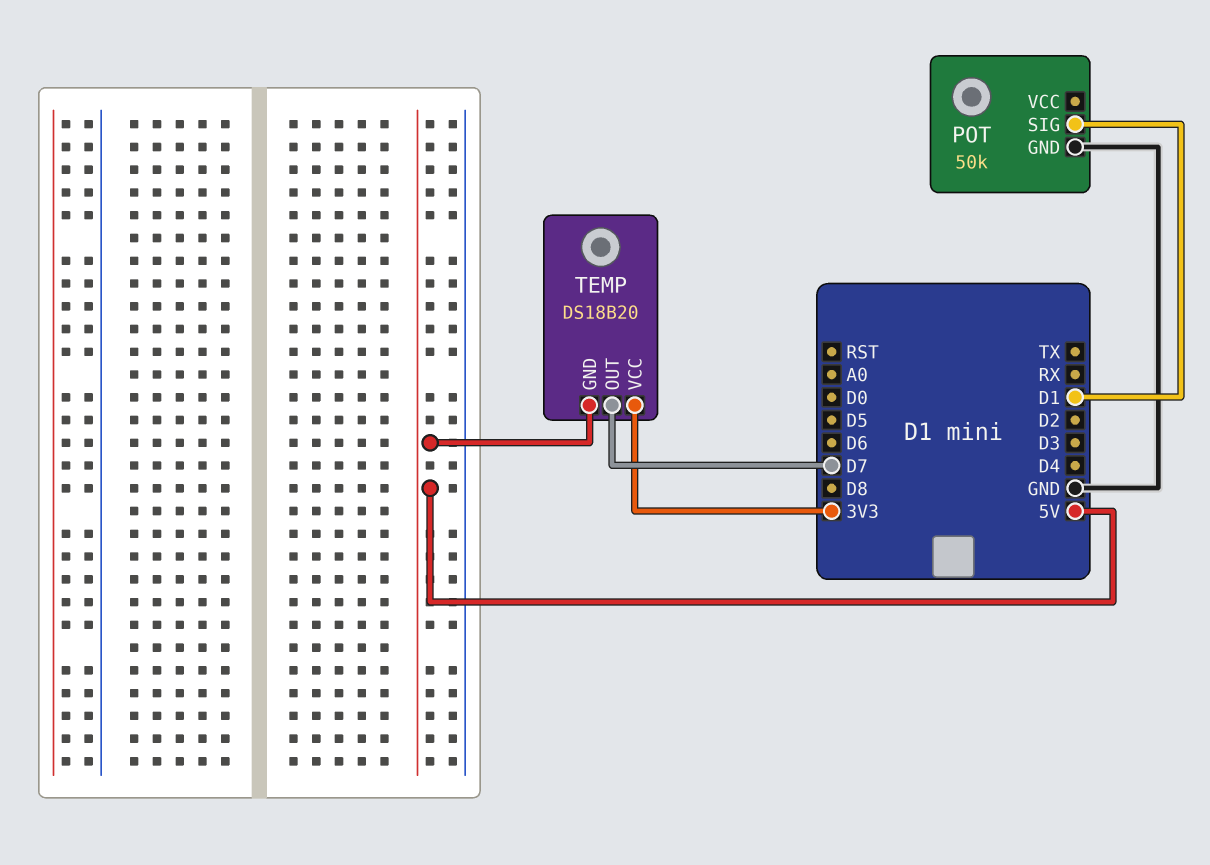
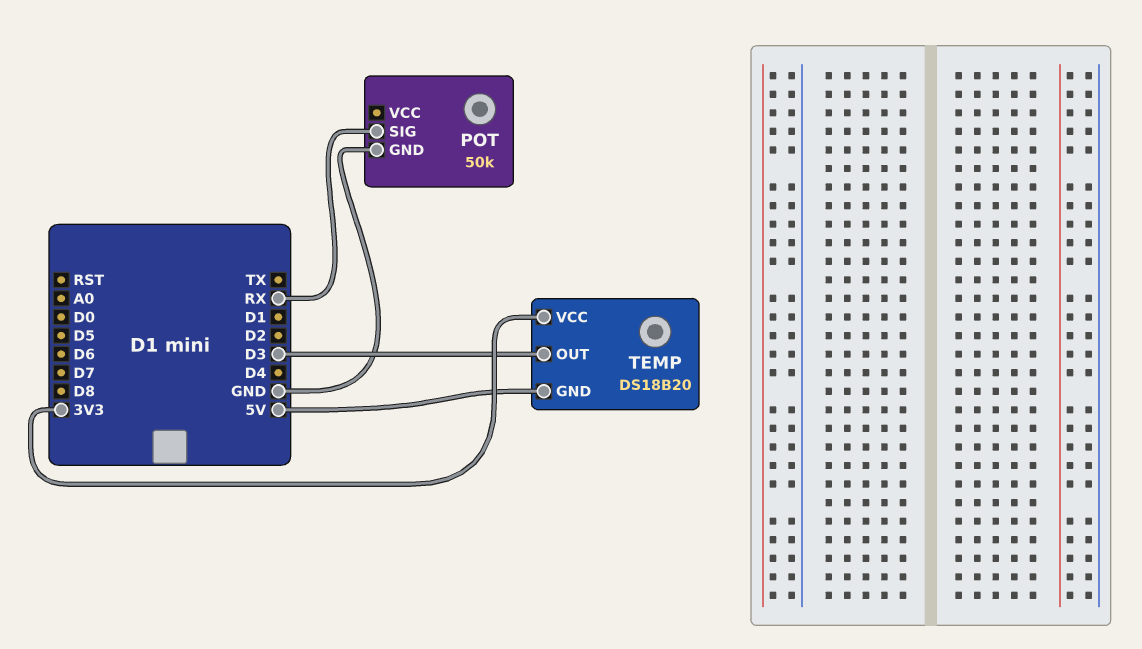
POT pin SIG: D1 -> RX
TEMP pin OUT: D7 -> D3

